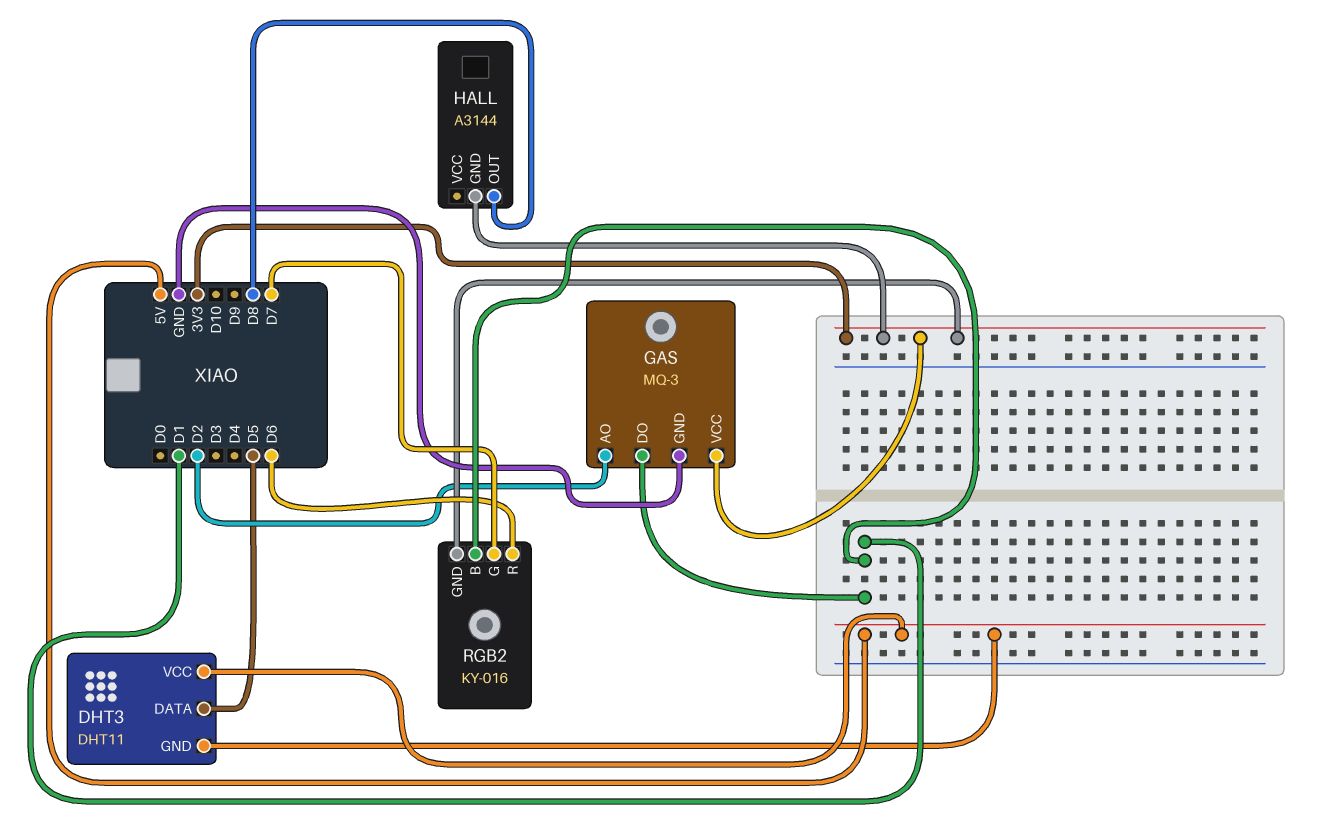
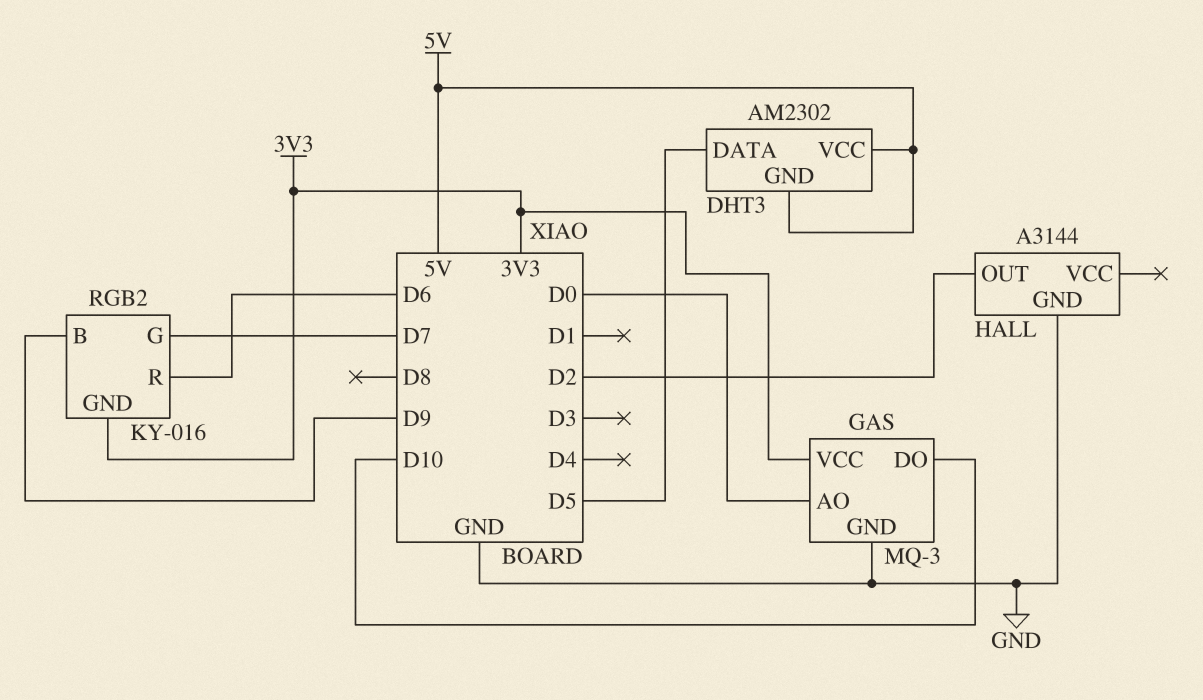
DHT3: DHT11 -> AM2302
GAS pin AO: D2 -> D0
GAS pin DO: D1 -> D10
HALL pin GND: 3V3 -> GND
HALL pin OUT: D8 -> D2
RGB2 pin B: D1 -> D9

